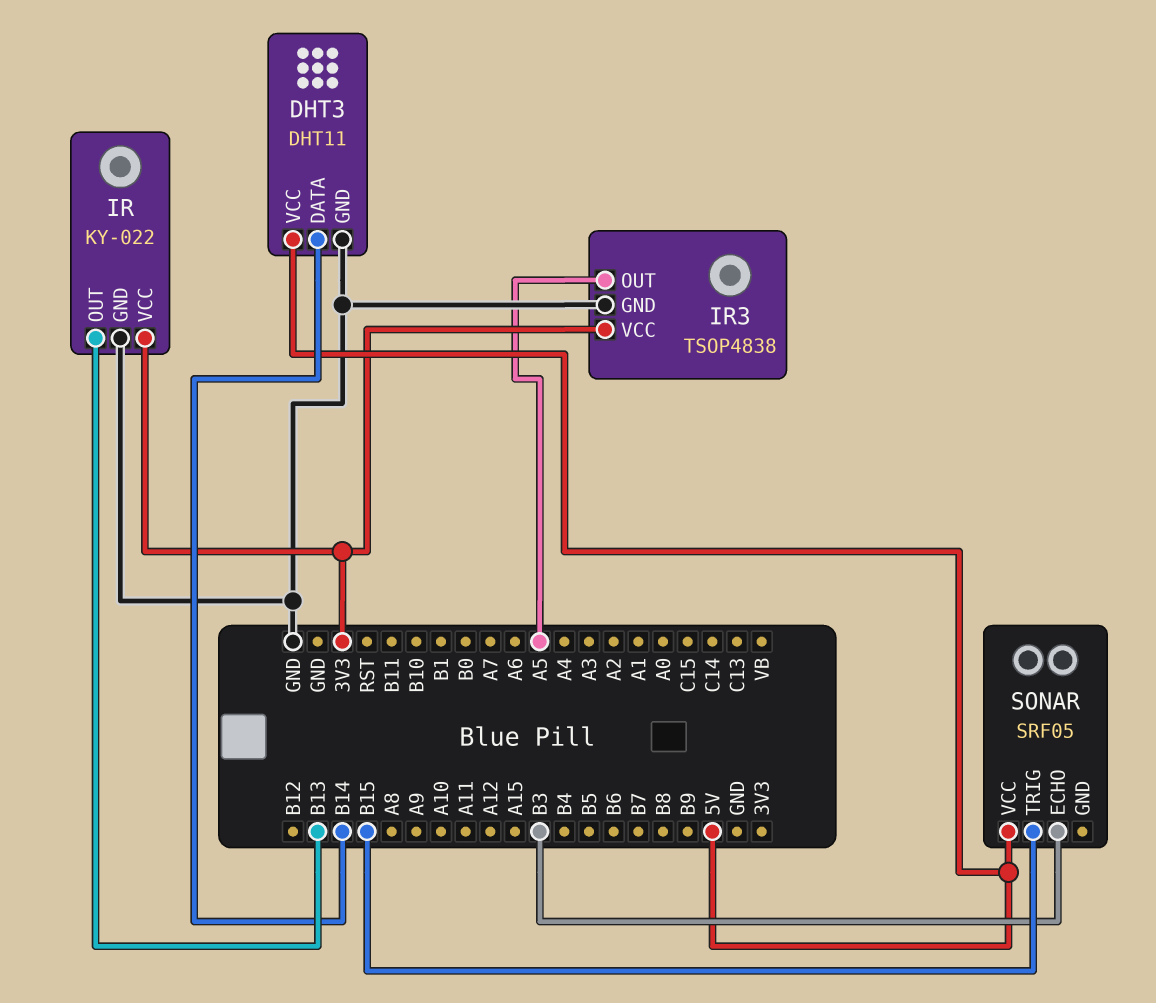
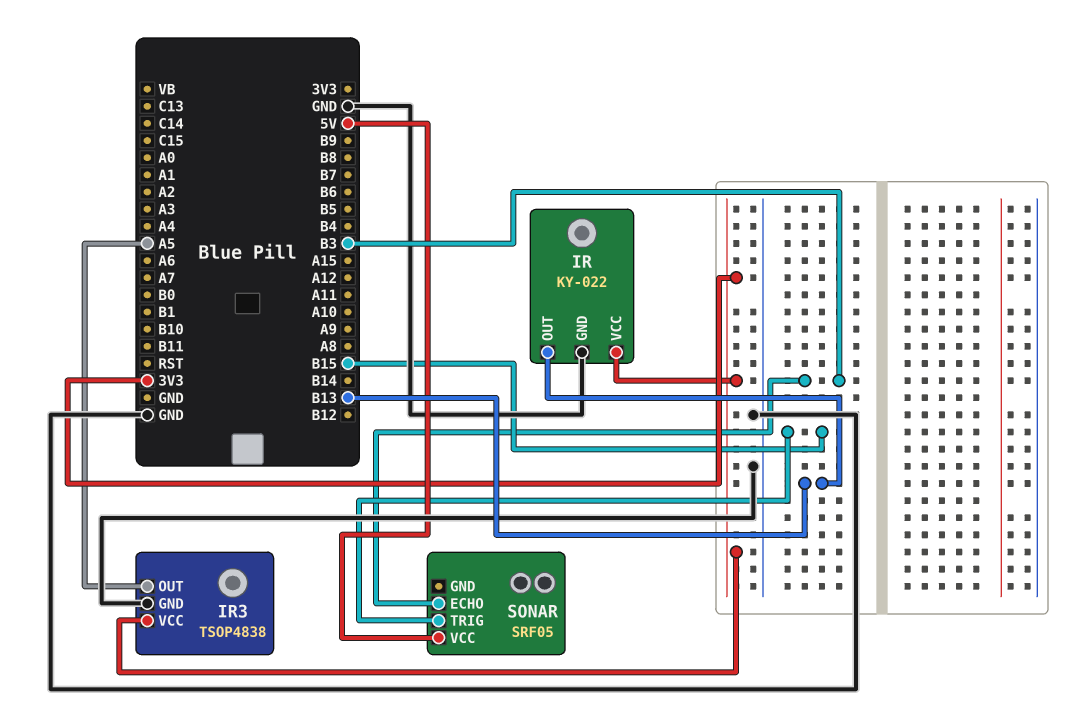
DHT3: DHT11 -> none
DHT3 pin DATA: B14 -> none
DHT3 pin GND: GND -> none
DHT3 pin VCC: 5V -> none

